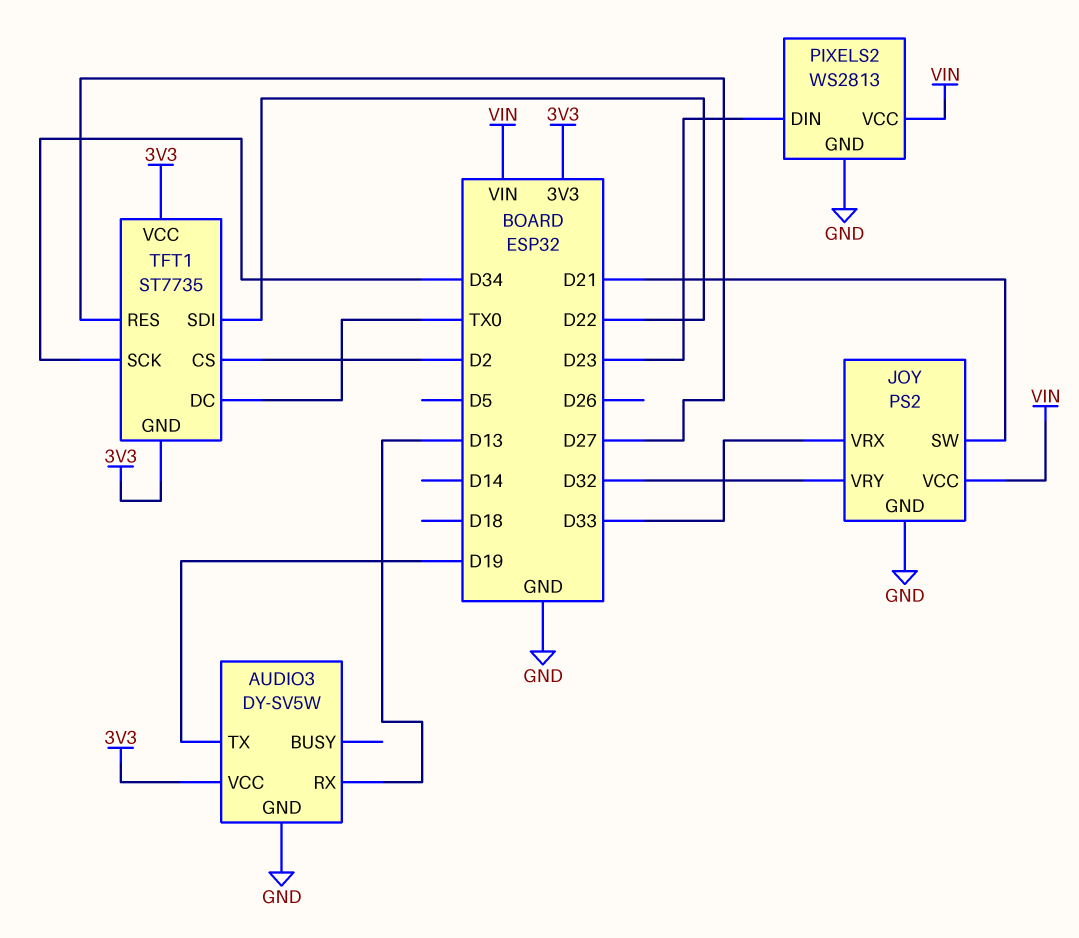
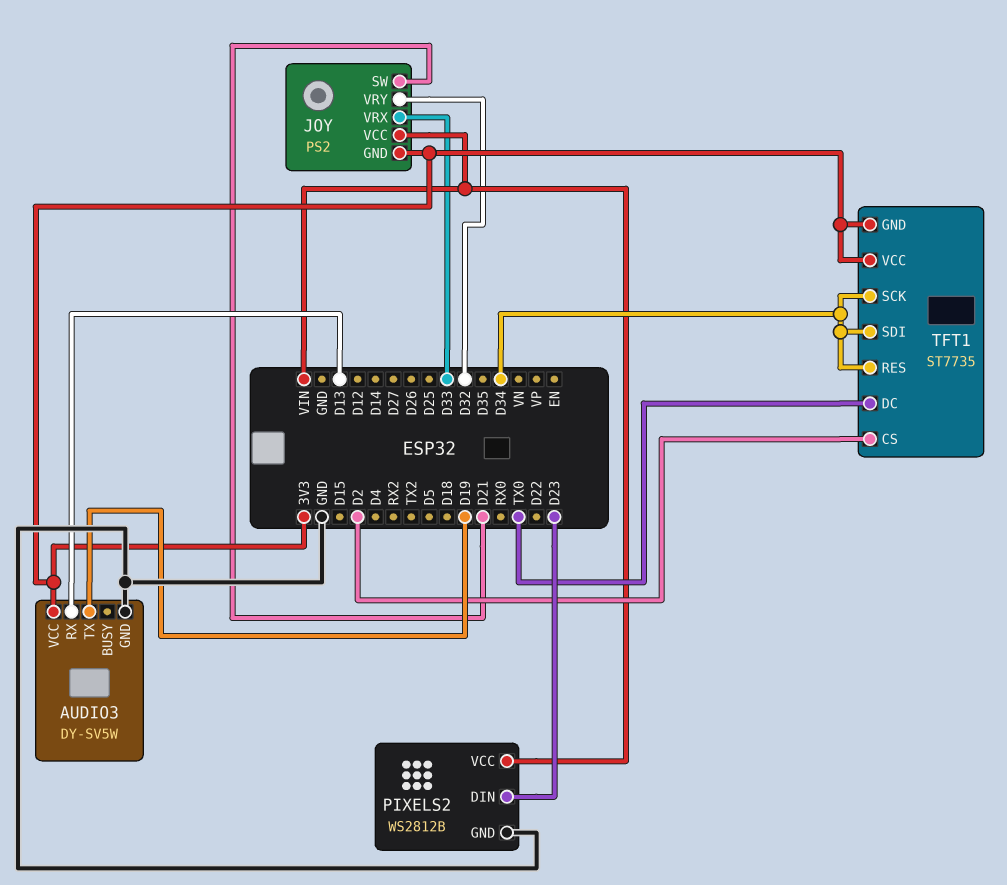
JOY pin GND: GND -> 3V3
PIXELS2: WS2813 -> WS2812B
TFT1 pin RES: D27 -> D34
TFT1 pin SDI: D22 -> D34

